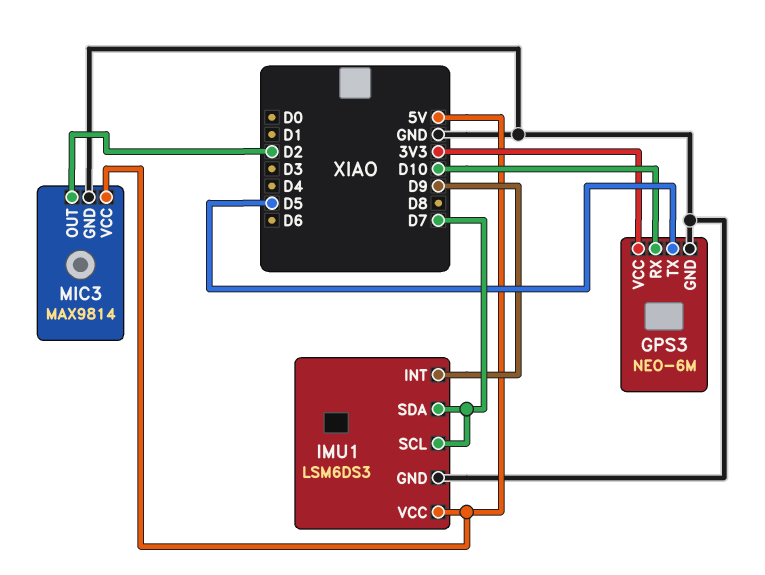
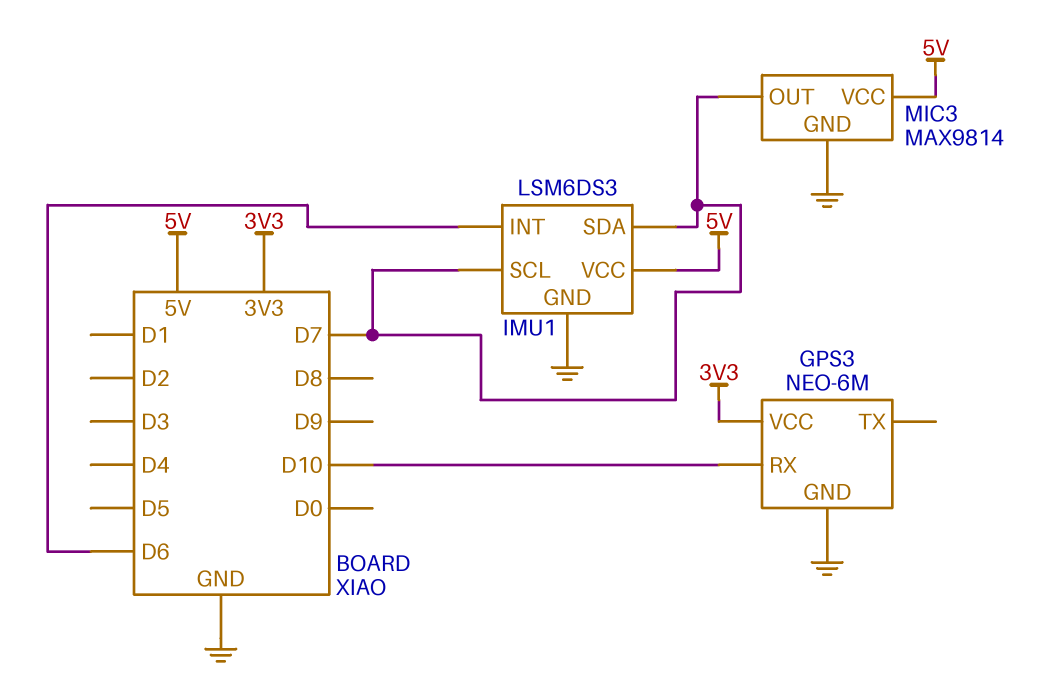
GPS3 pin TX: D5 -> none
IMU1 pin INT: D9 -> D6
MIC3 pin OUT: D2 -> D7

